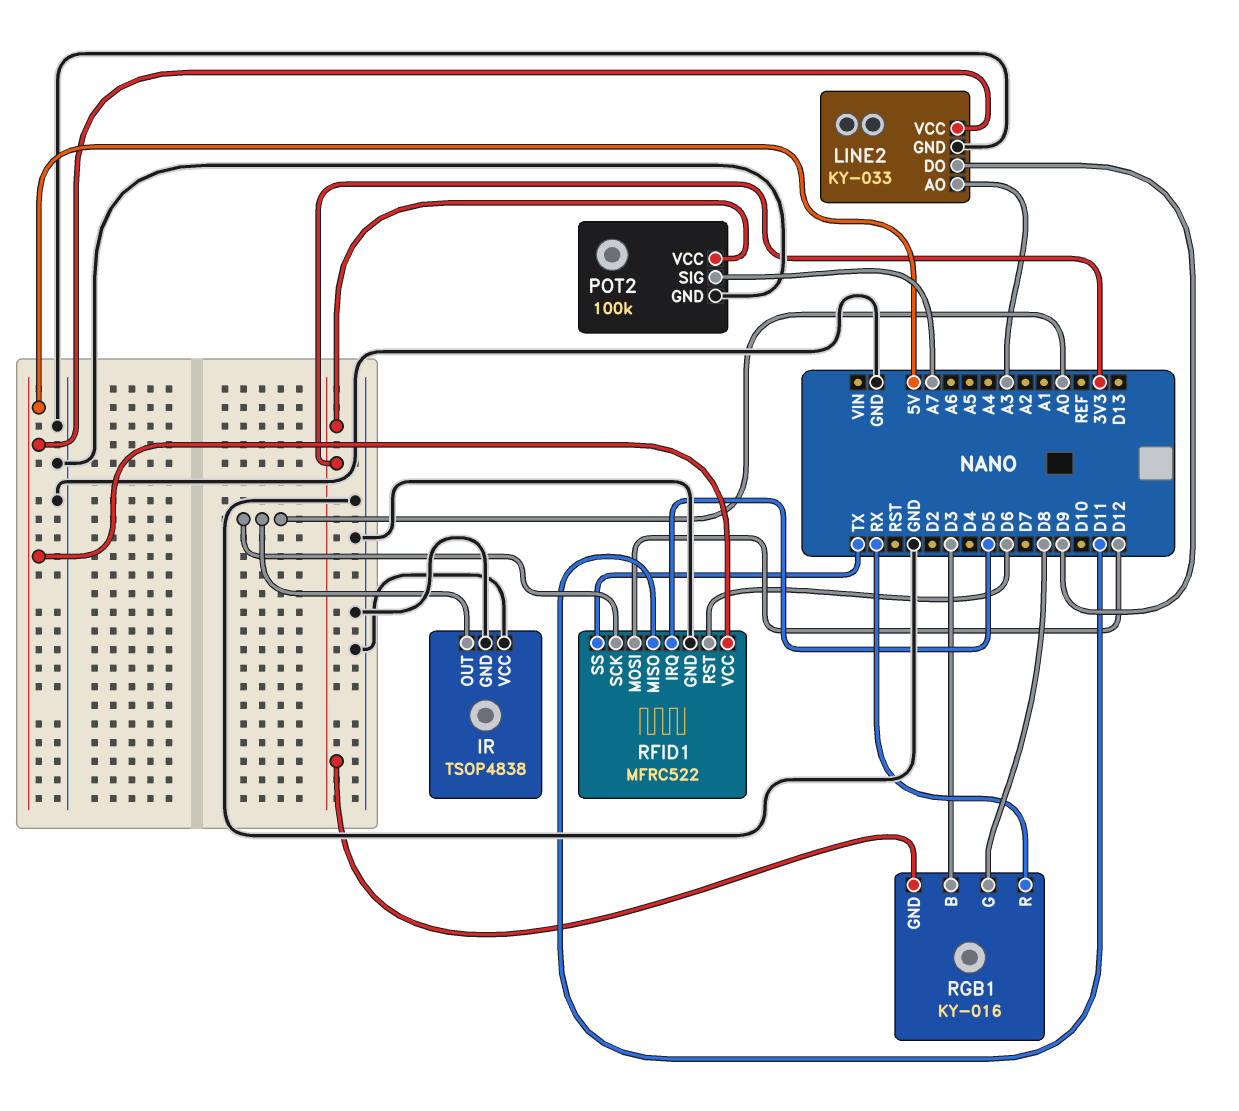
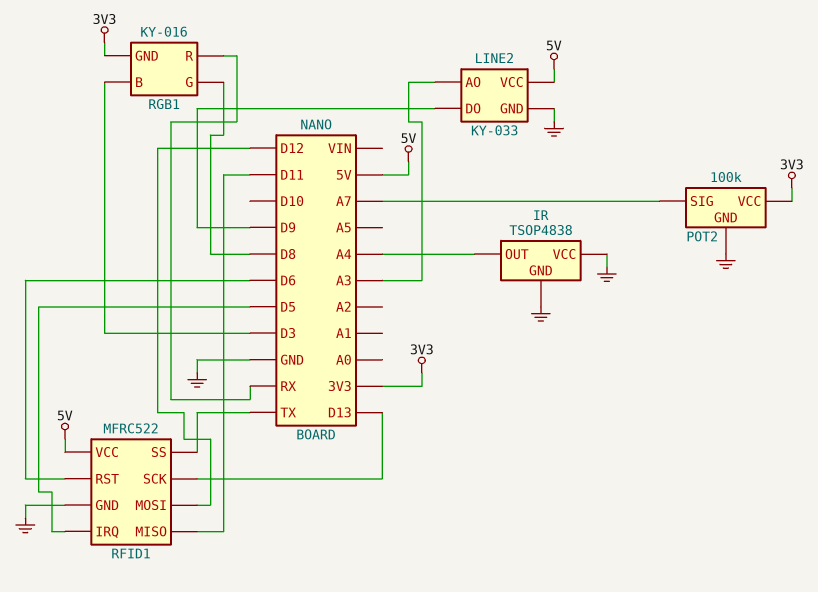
IR pin OUT: A0 -> A4
RFID1 pin SCK: A0 -> D13

